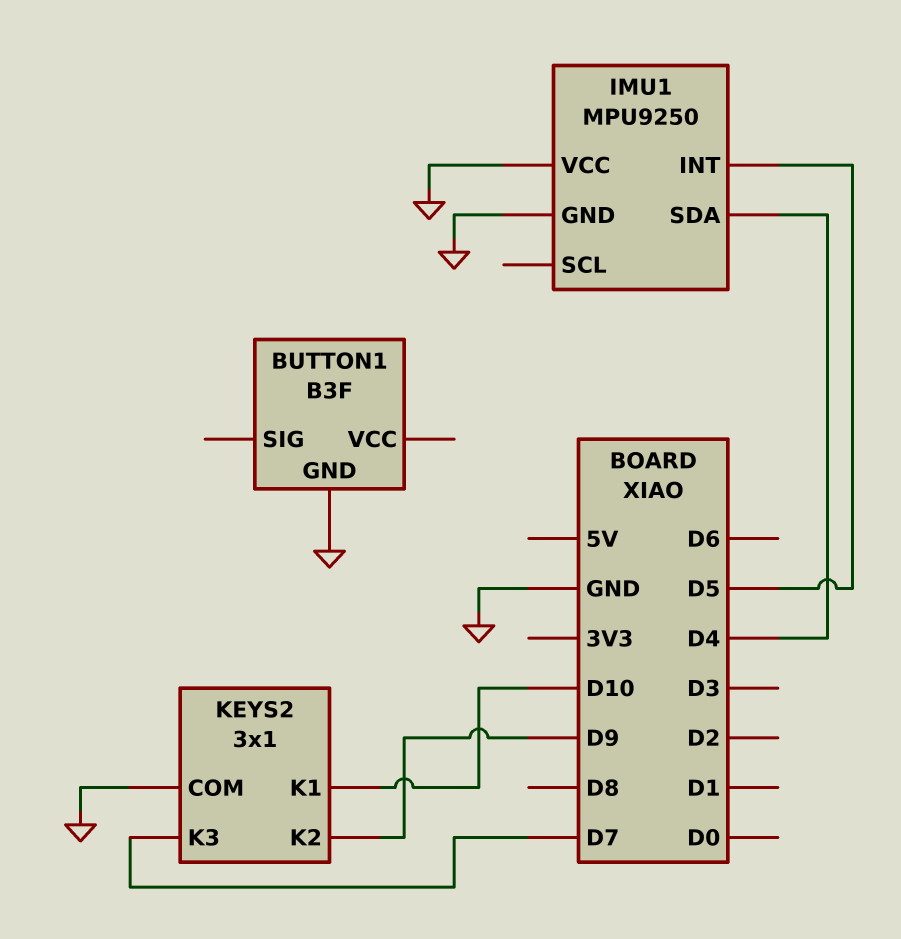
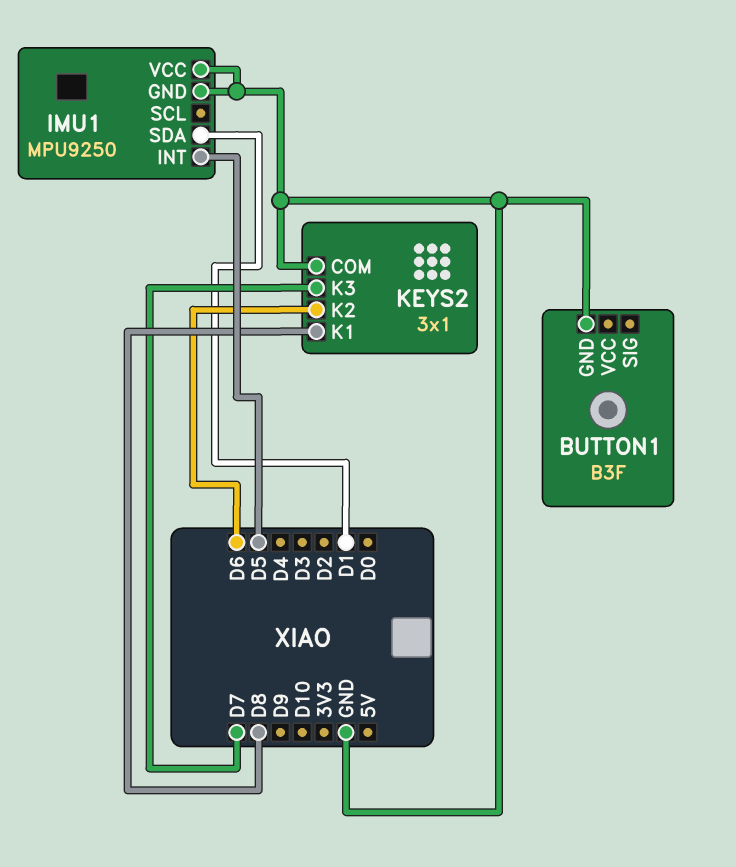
IMU1 pin SDA: D4 -> D1
KEYS2 pin K1: D10 -> D8
KEYS2 pin K2: D9 -> D6

